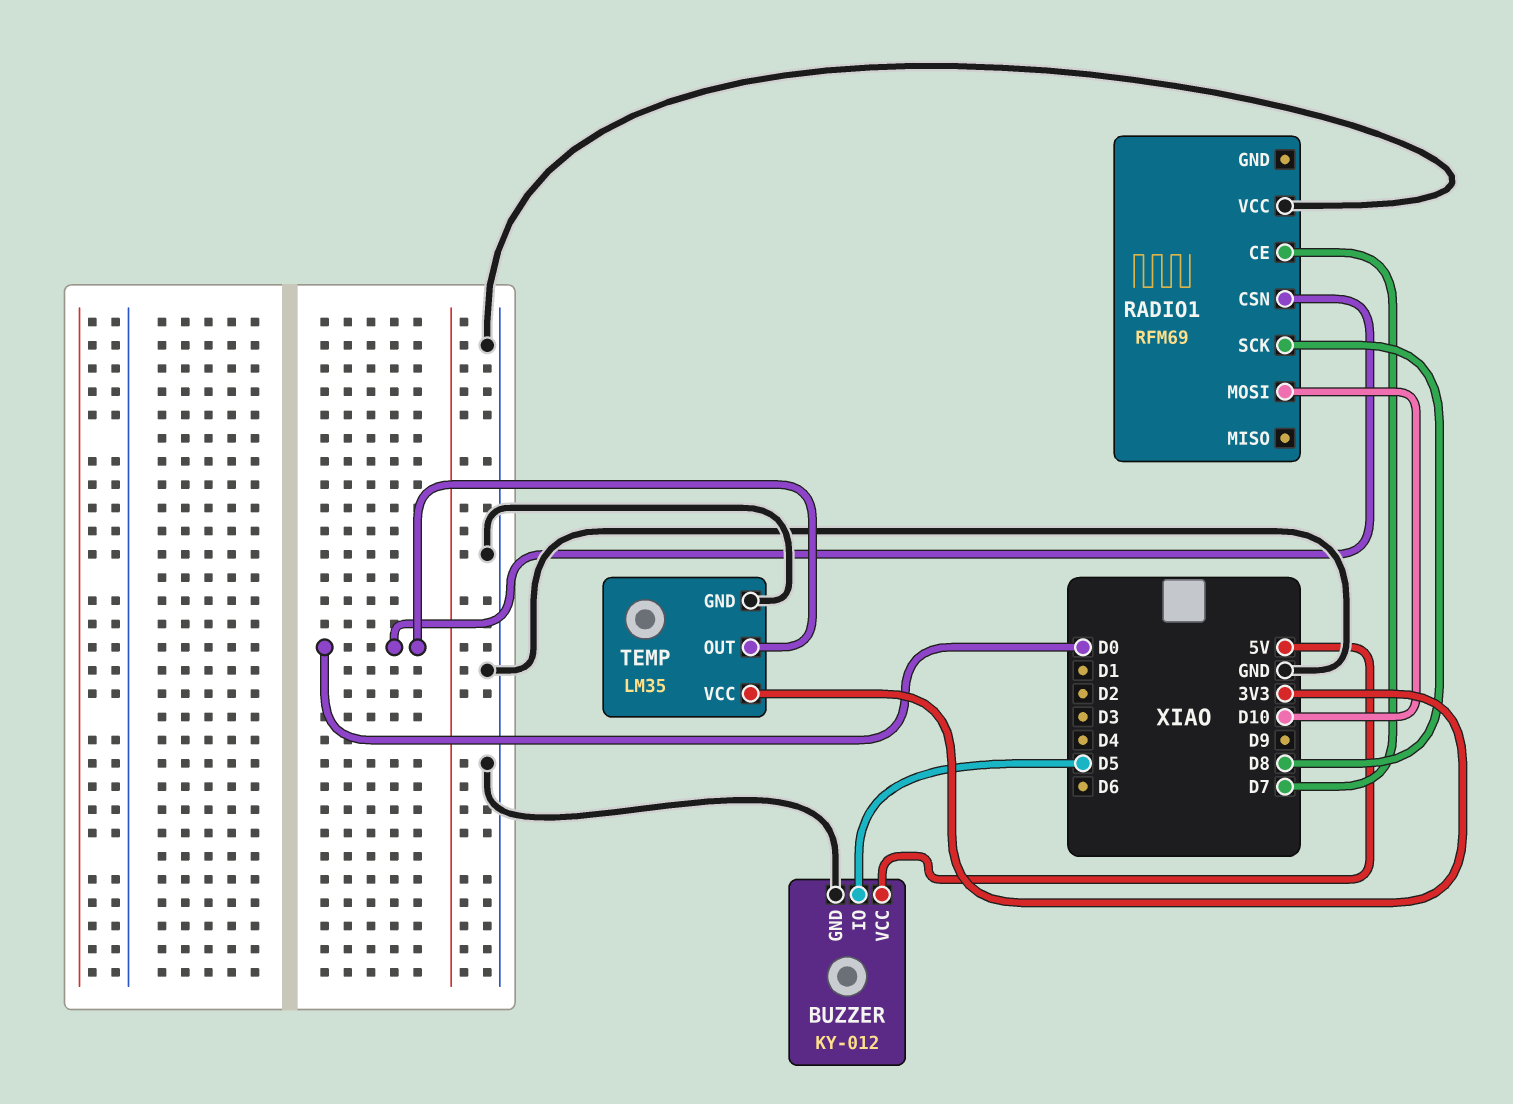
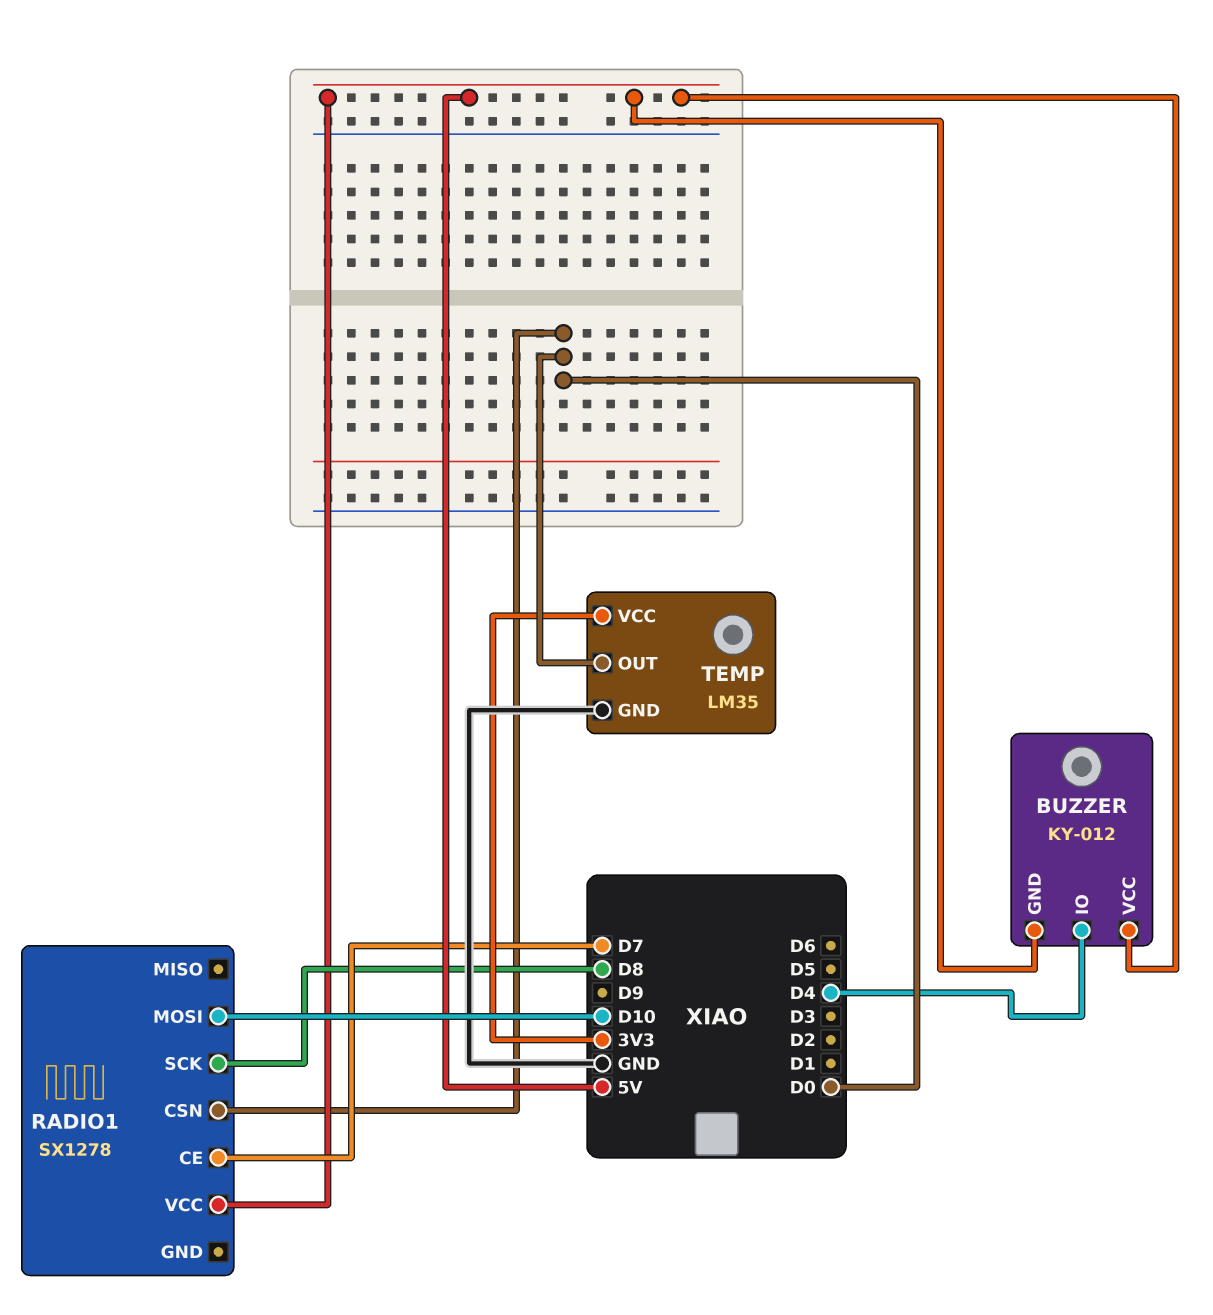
BUZZER pin GND: GND -> 5V
BUZZER pin IO: D5 -> D4
RADIO1: RFM69 -> SX1278
RADIO1 pin VCC: GND -> 5V

